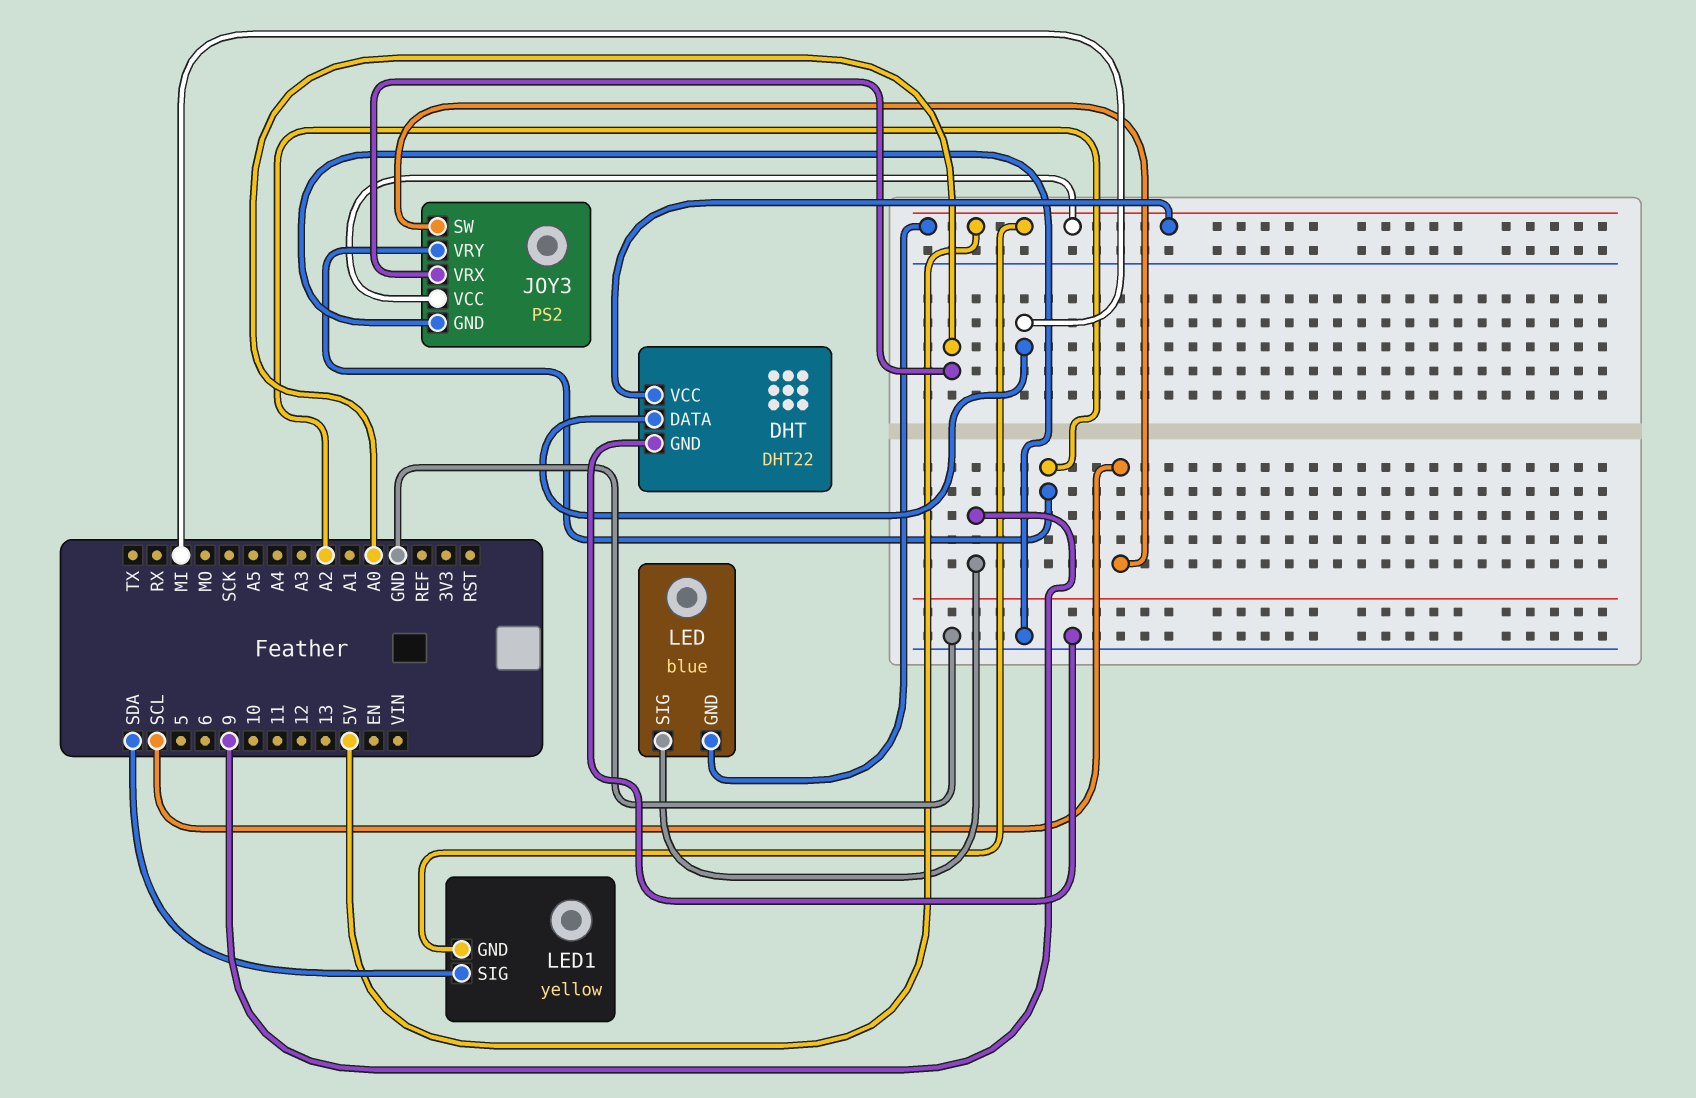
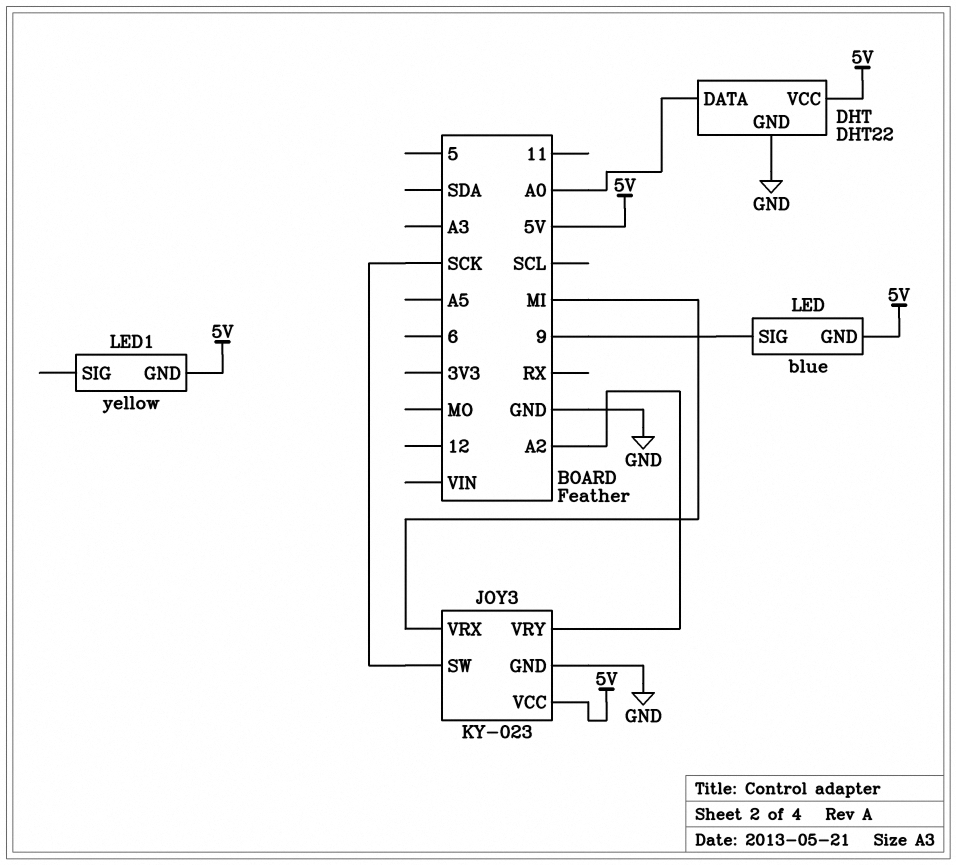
DHT pin DATA: MI -> A0
JOY3: PS2 -> KY-023
JOY3 pin SW: SCL -> SCK
JOY3 pin VRX: A0 -> MI
LED1 pin SIG: SDA -> none

